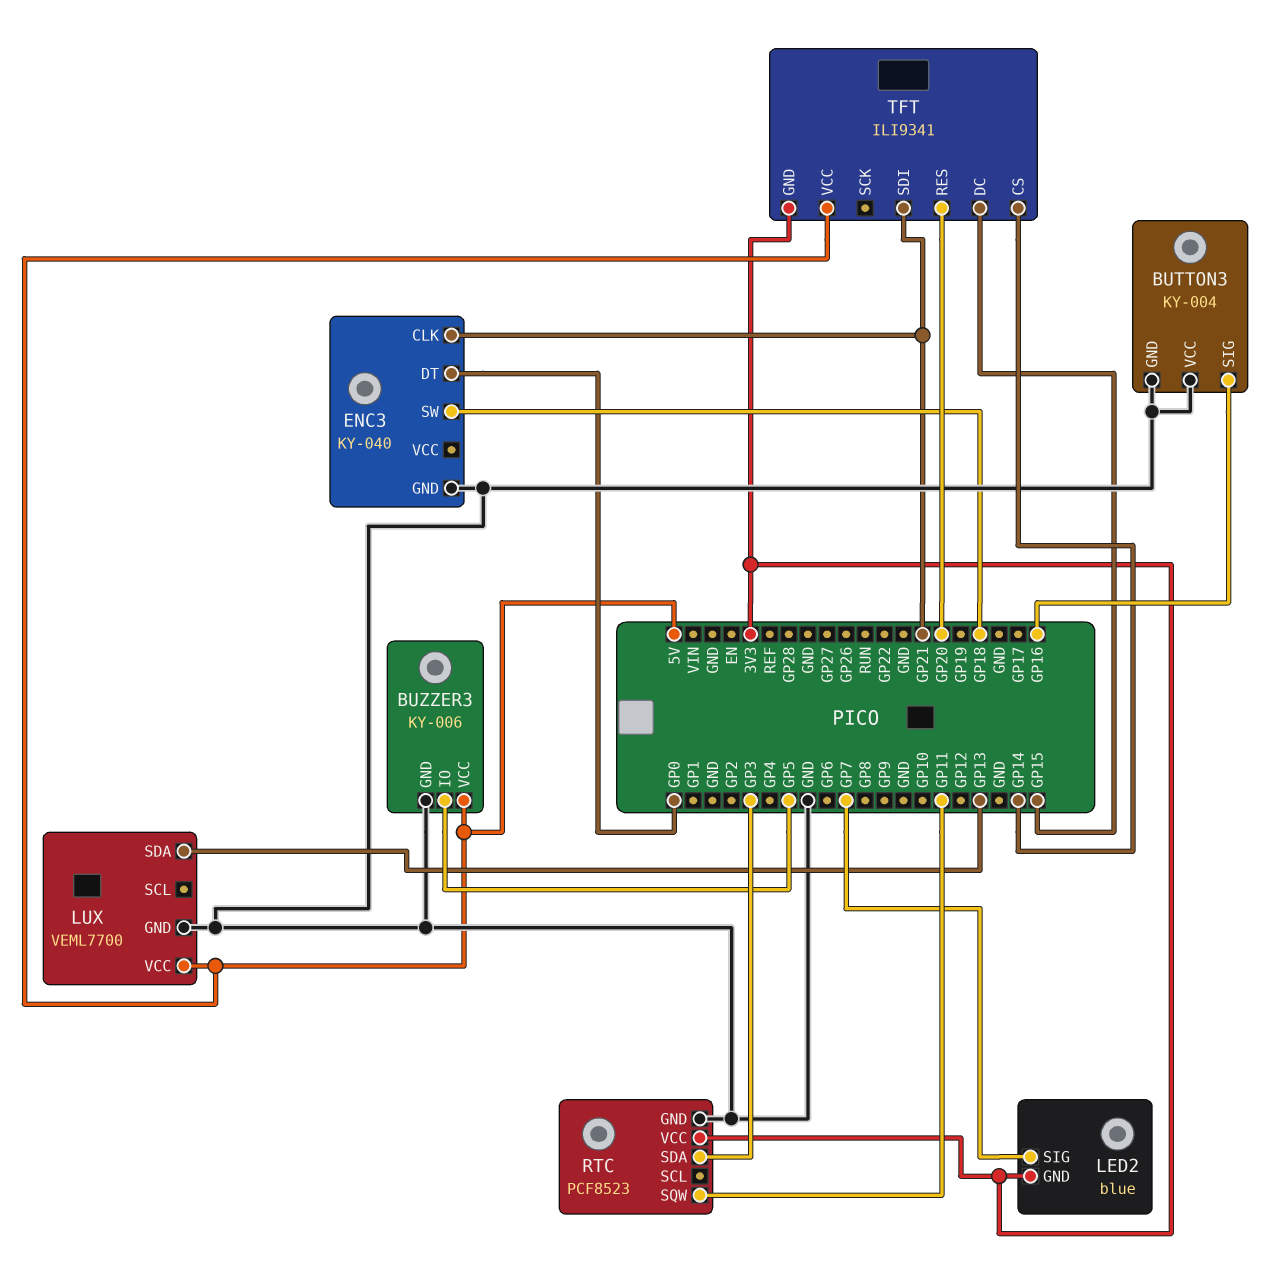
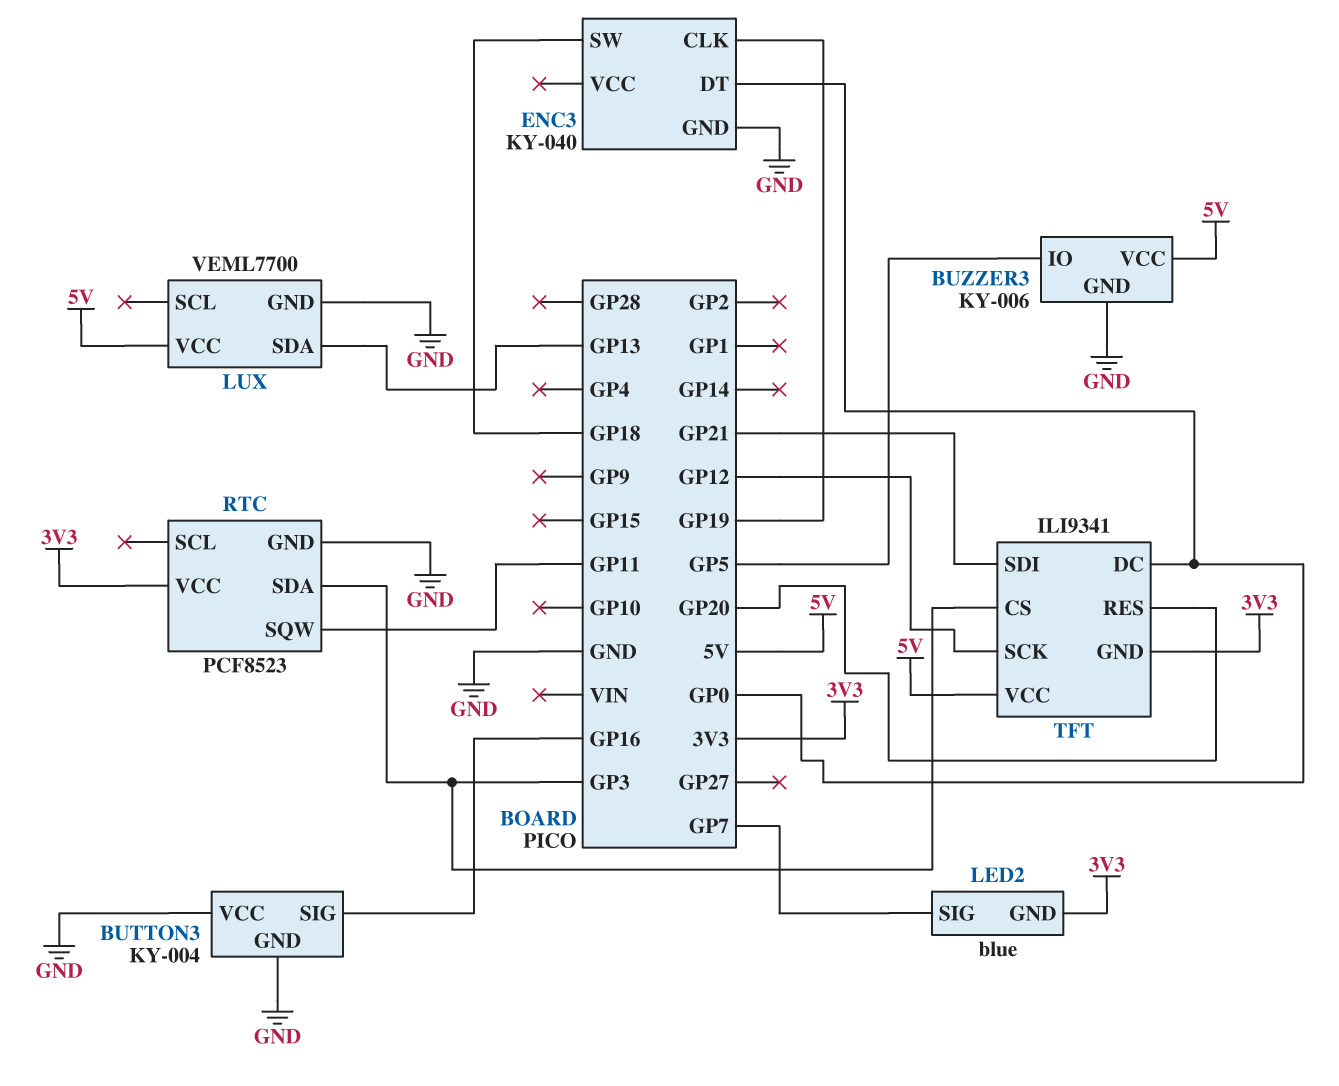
ENC3 pin CLK: GP21 -> GP19
TFT pin CS: GP14 -> GP3
TFT pin DC: GP15 -> GP0
TFT pin SCK: none -> GP12

